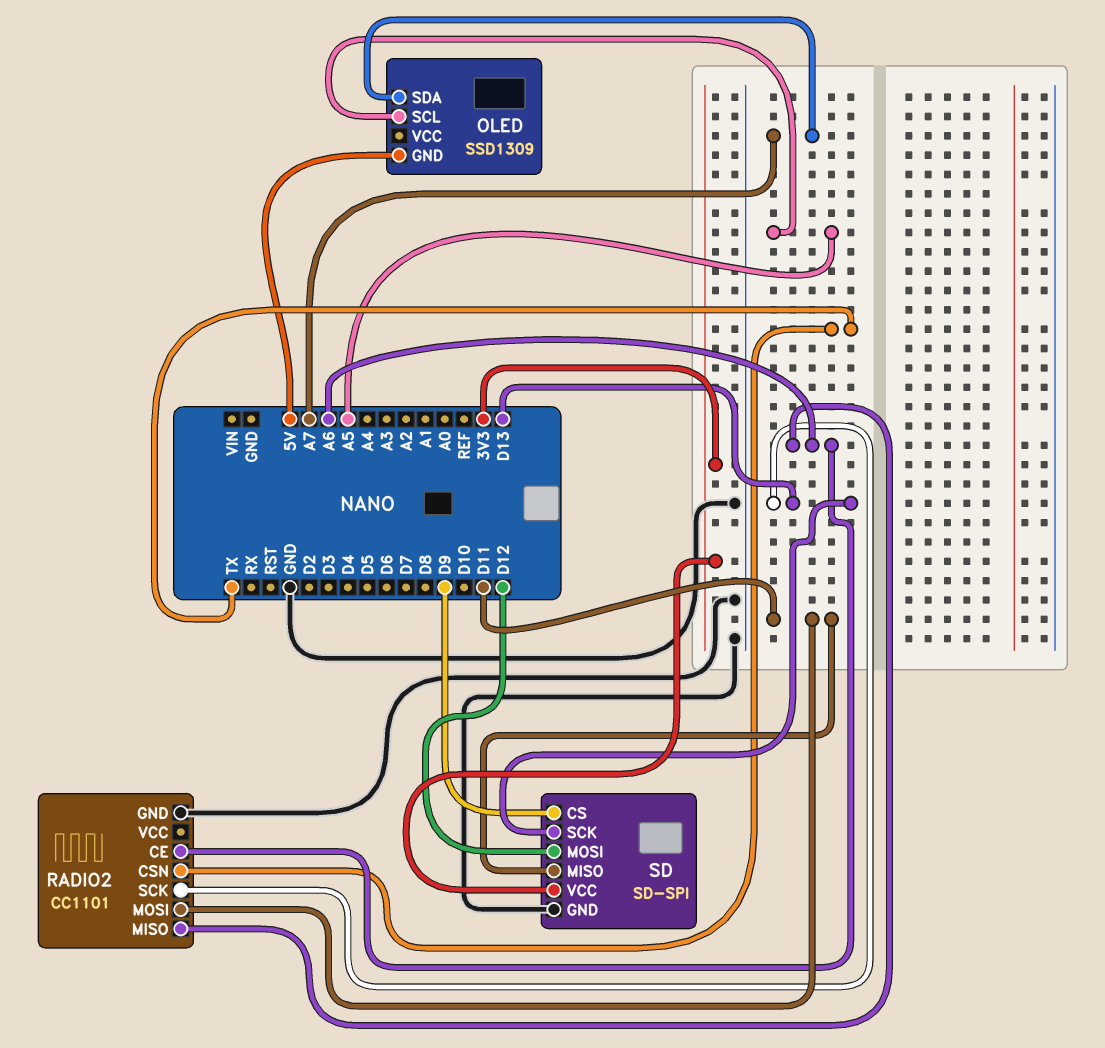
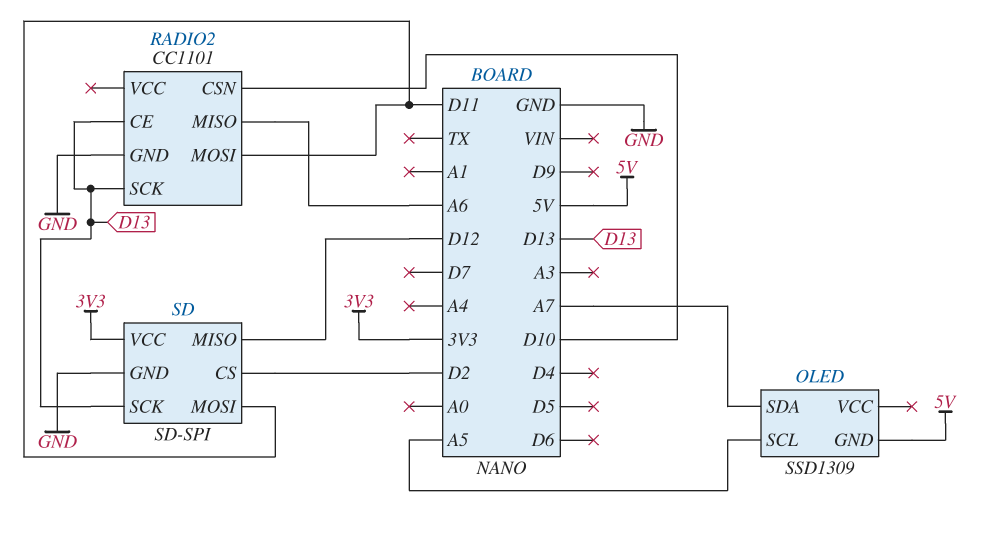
RADIO2 pin CE: A6 -> D13
RADIO2 pin CSN: TX -> D10
SD pin CS: D9 -> D2
SD pin MISO: D11 -> D12
SD pin MOSI: D12 -> D11

